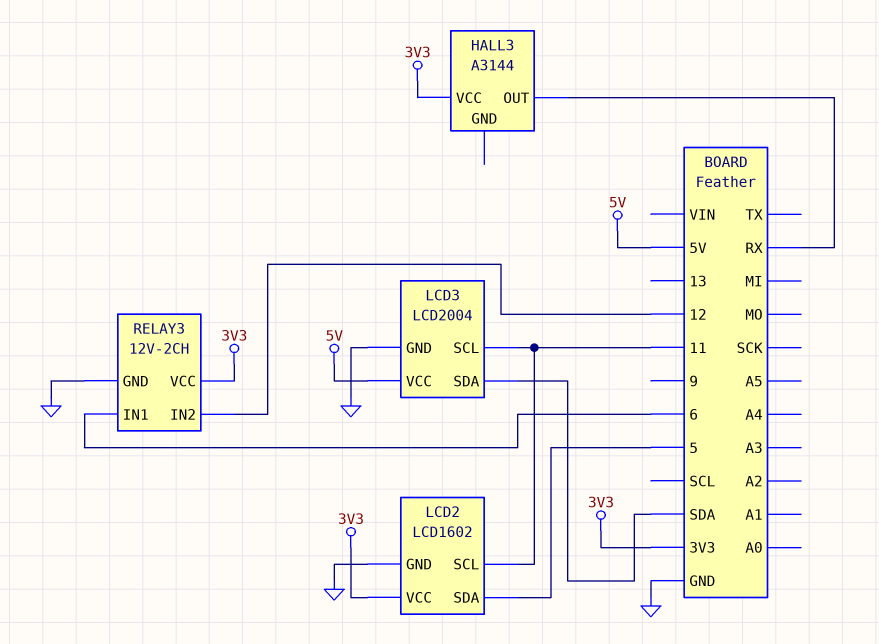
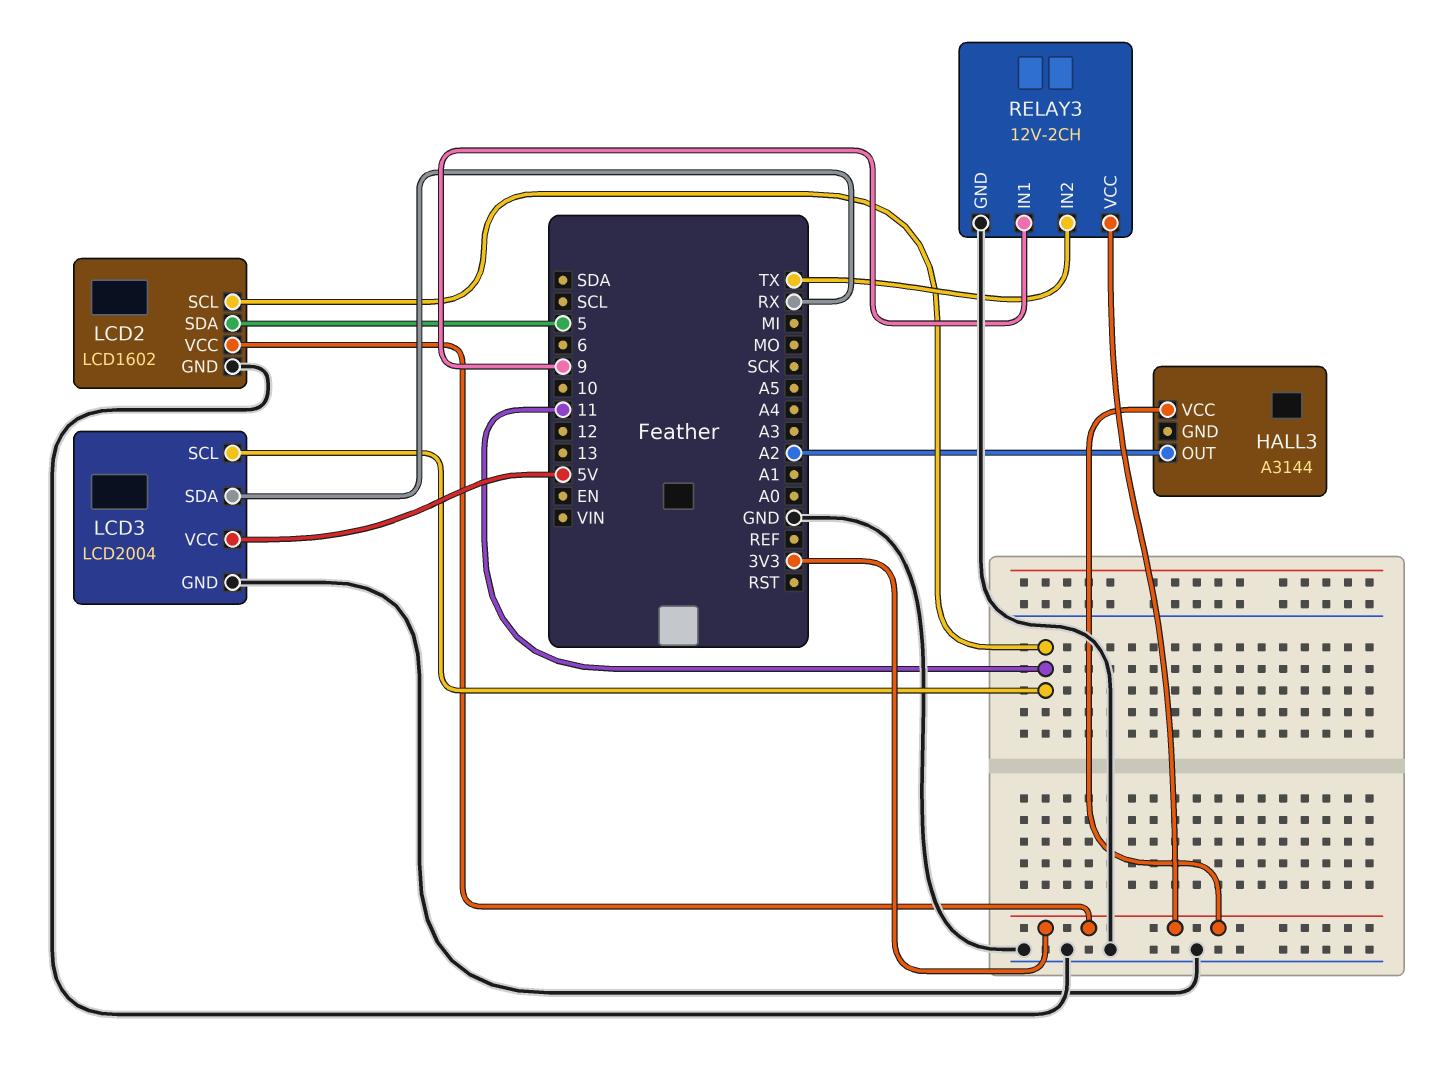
HALL3 pin OUT: RX -> A2
LCD3 pin SDA: SDA -> RX
RELAY3 pin IN1: 6 -> 9
RELAY3 pin IN2: 12 -> TX

